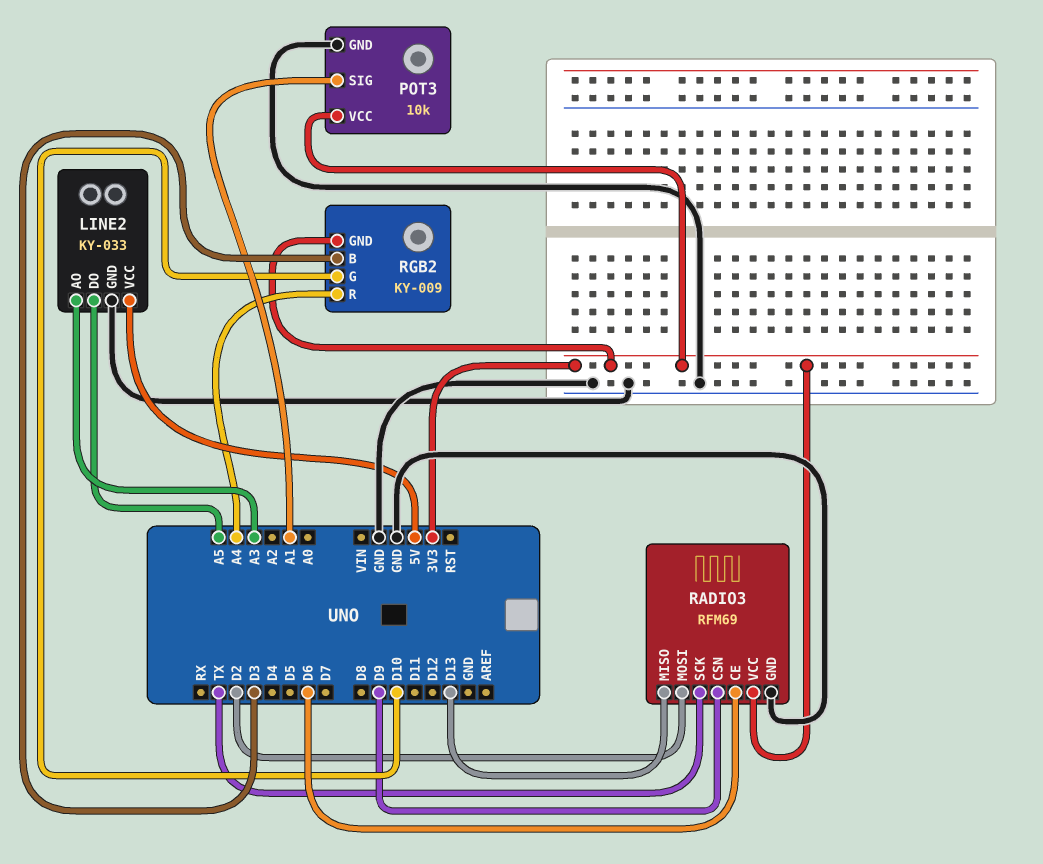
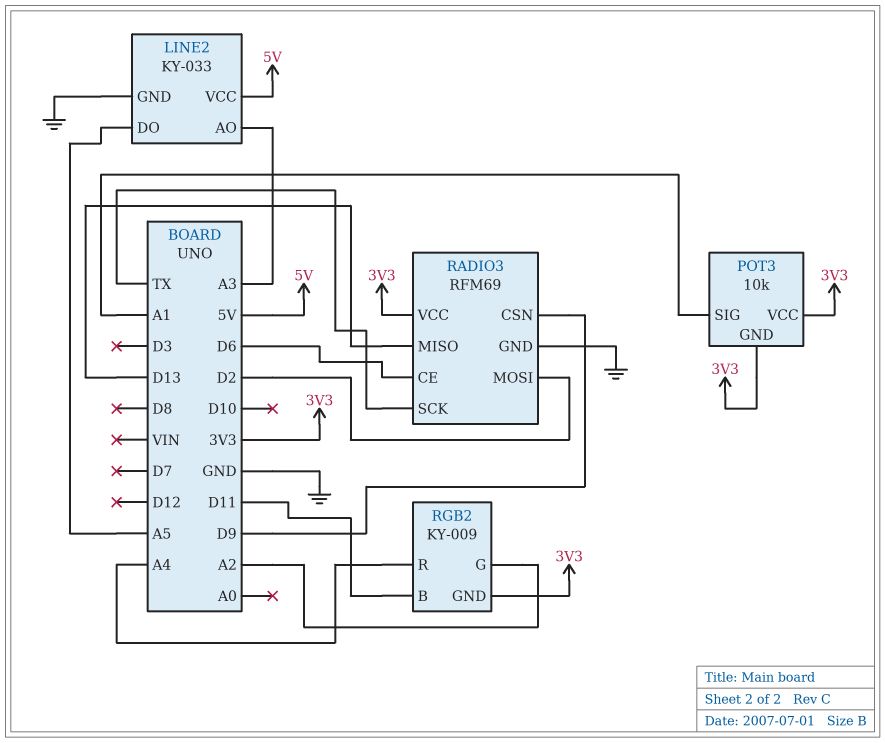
POT3 pin GND: GND -> 3V3
RGB2 pin B: D3 -> D11
RGB2 pin G: D10 -> A2

